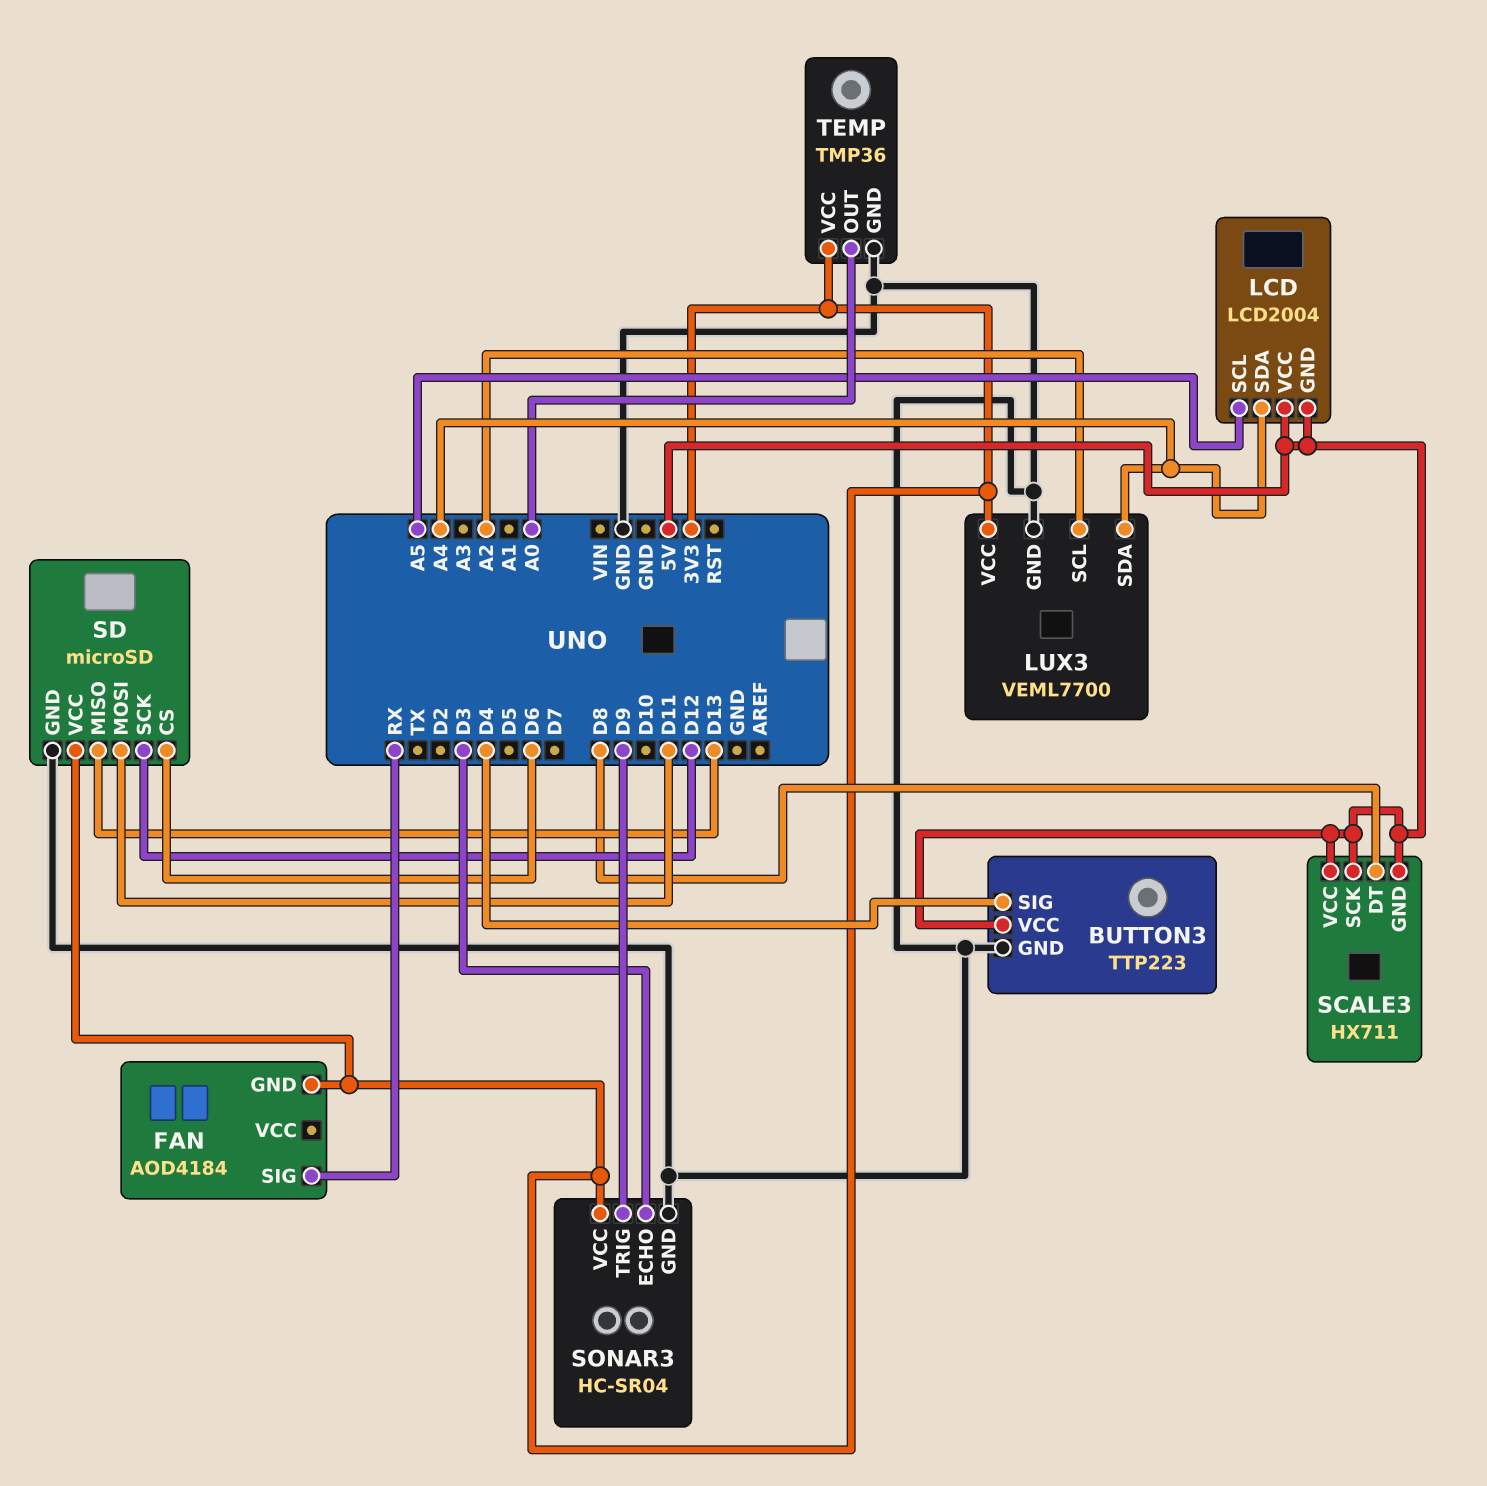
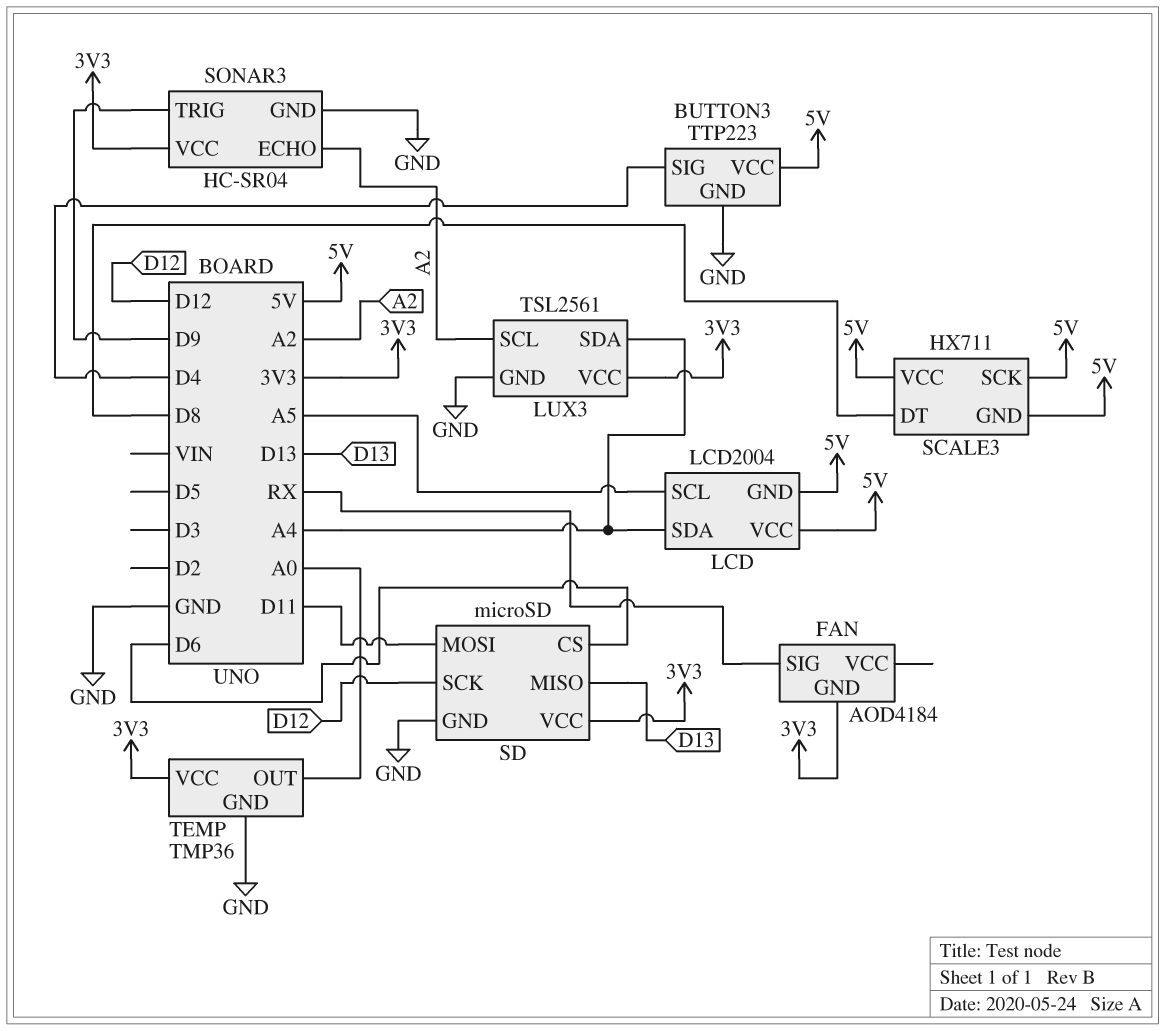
LUX3: VEML7700 -> TSL2561
SONAR3 pin ECHO: D3 -> A2

